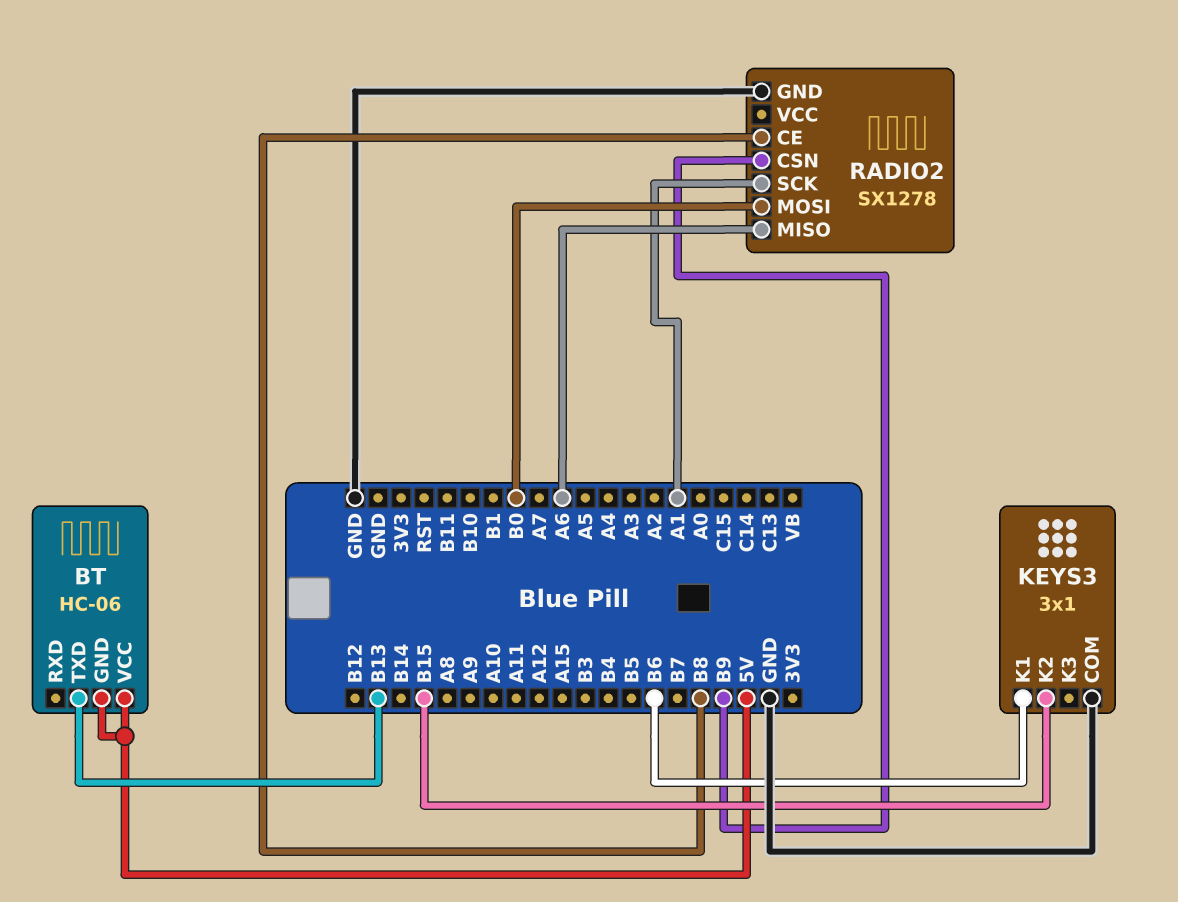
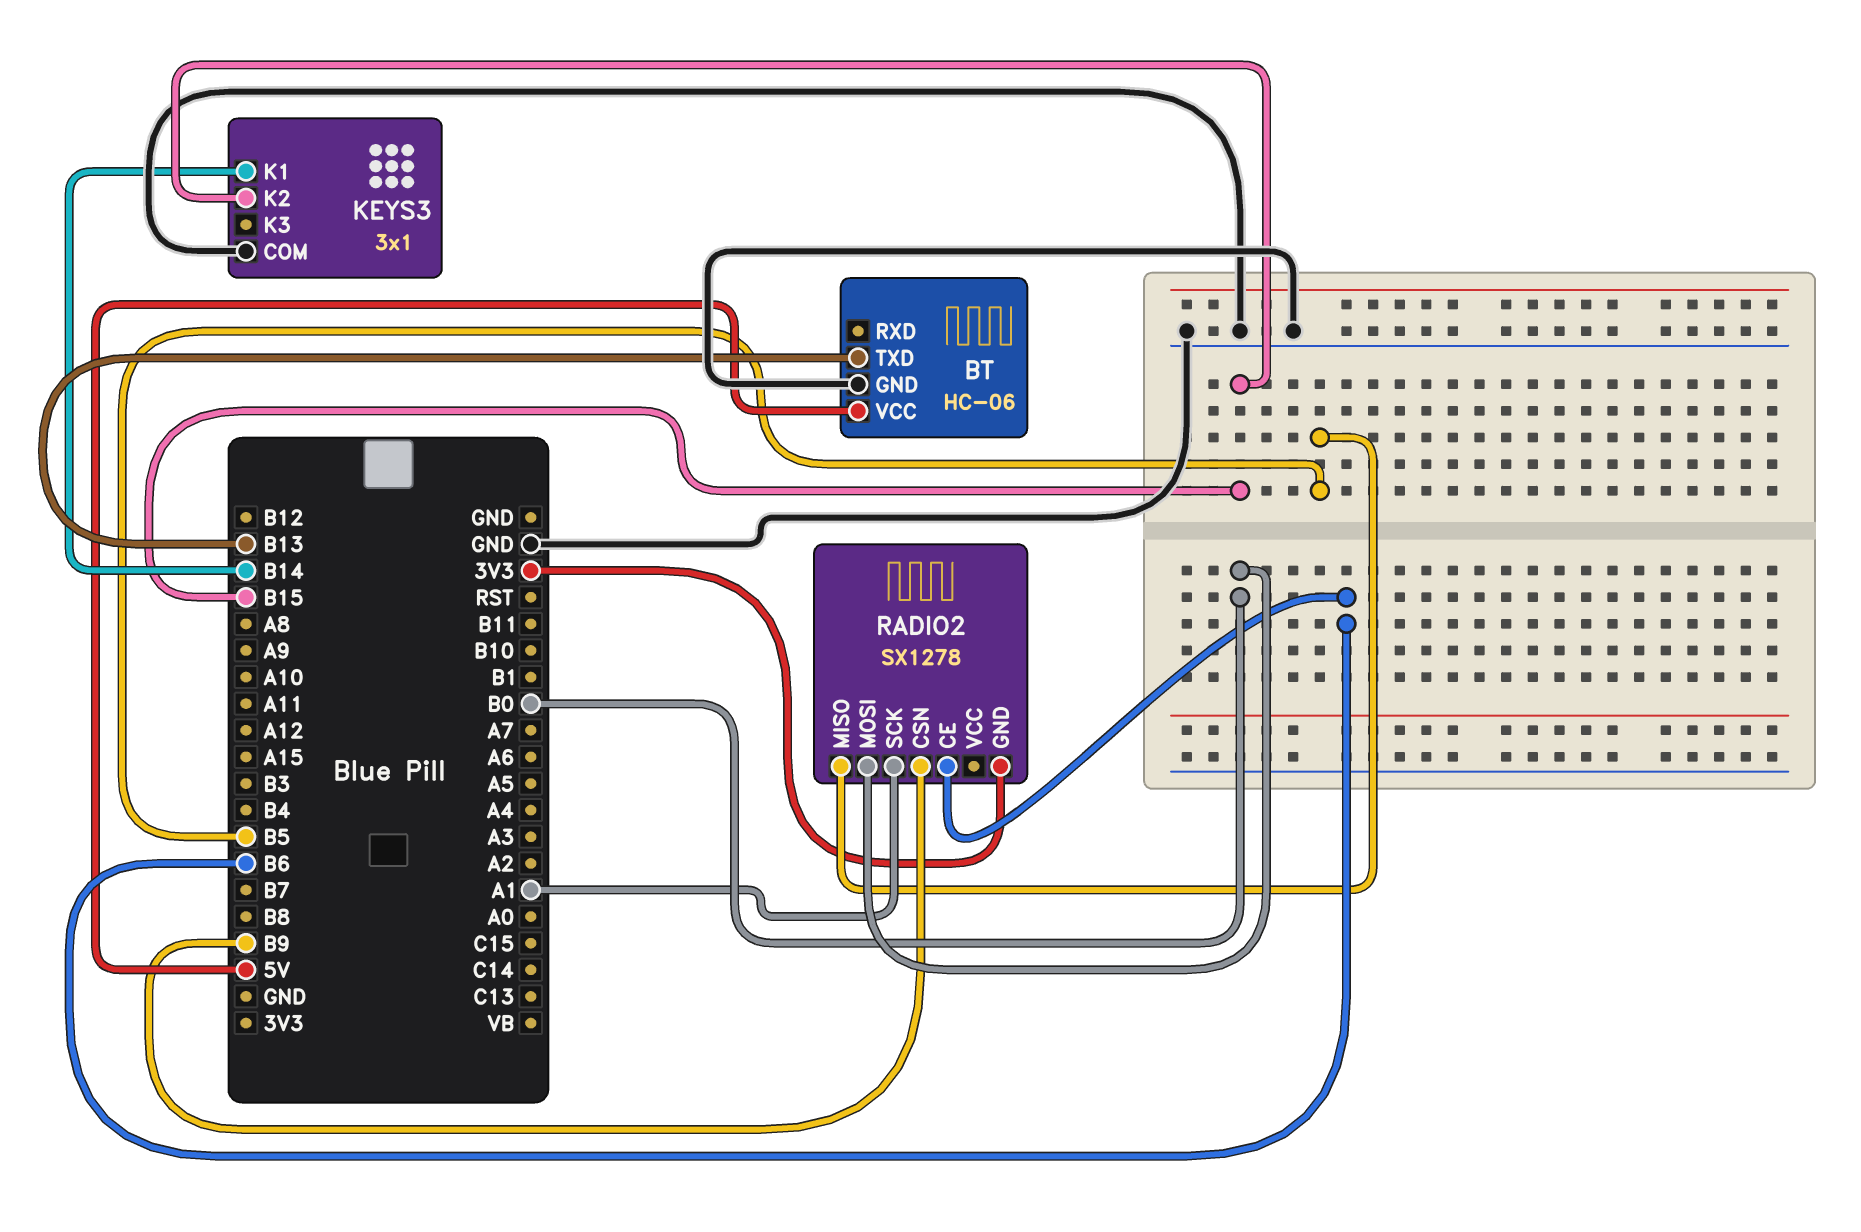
BT pin GND: 5V -> GND
KEYS3 pin K1: B6 -> B14
RADIO2 pin CE: B8 -> B6
RADIO2 pin GND: GND -> 3V3
RADIO2 pin MISO: A6 -> B5

